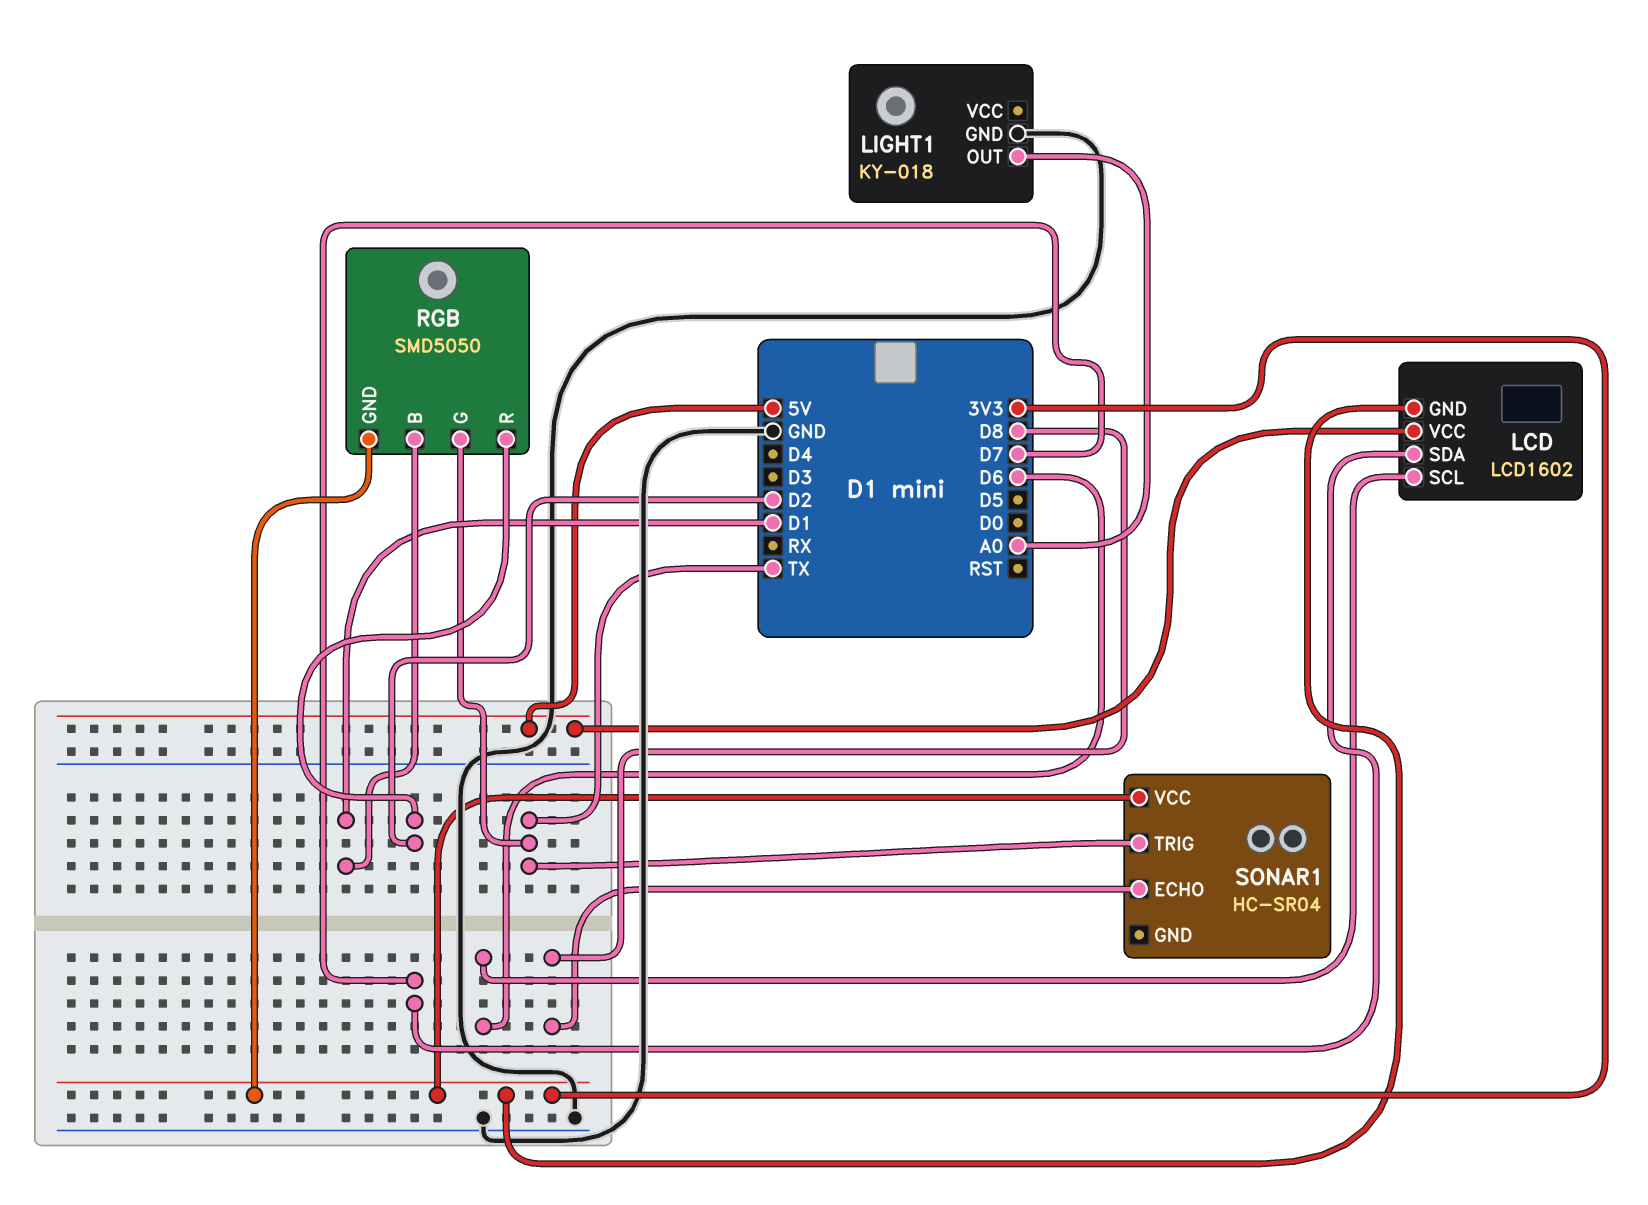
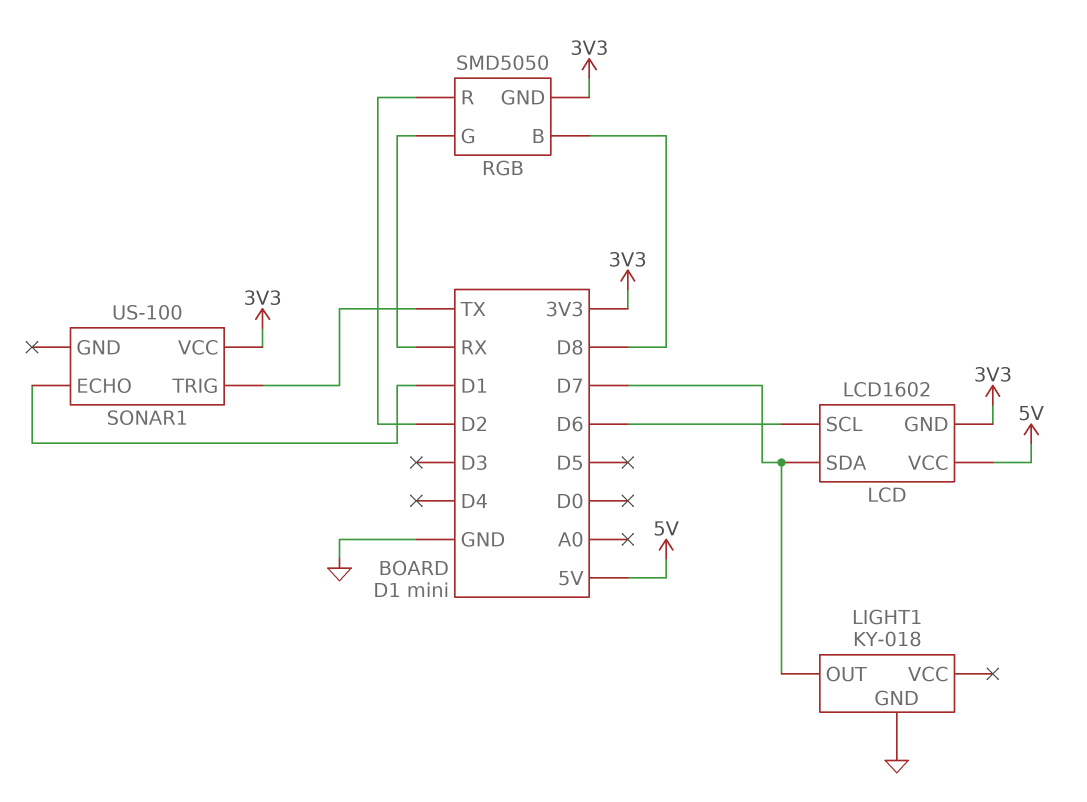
LIGHT1 pin OUT: A0 -> D7
RGB pin B: D1 -> D8
RGB pin G: TX -> RX
SONAR1: HC-SR04 -> US-100
SONAR1 pin ECHO: D8 -> D1

